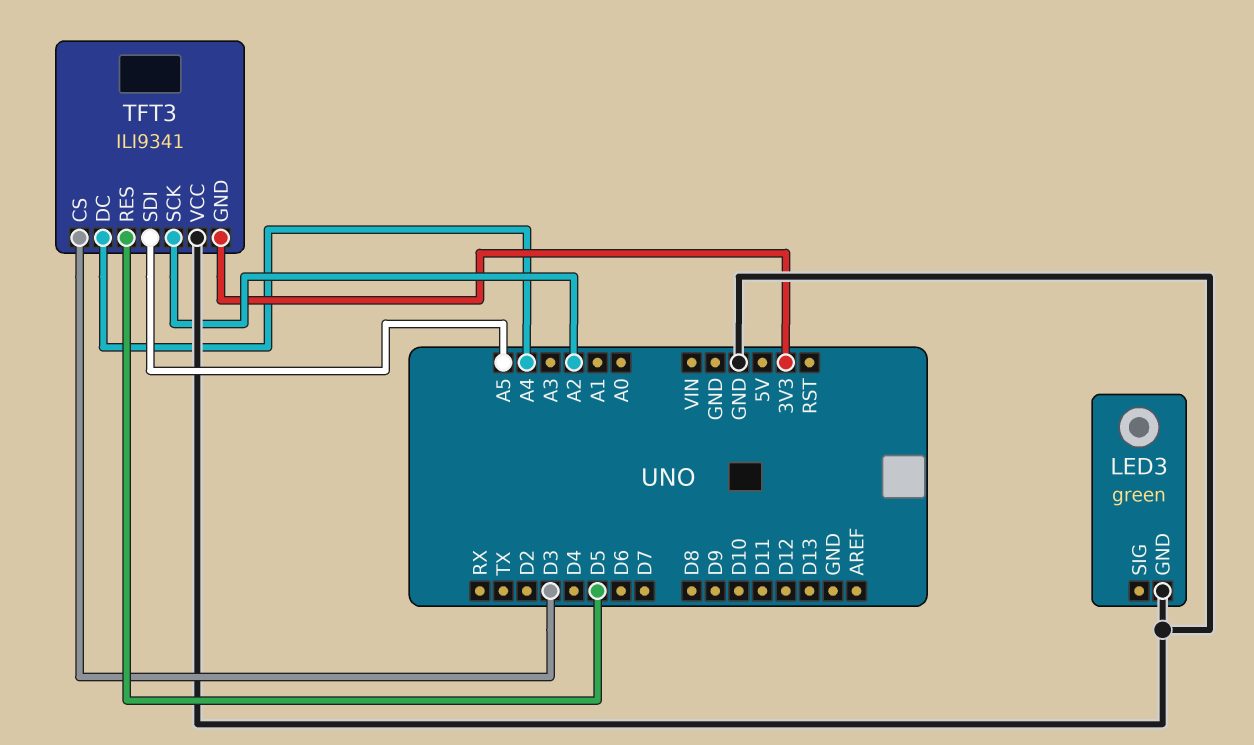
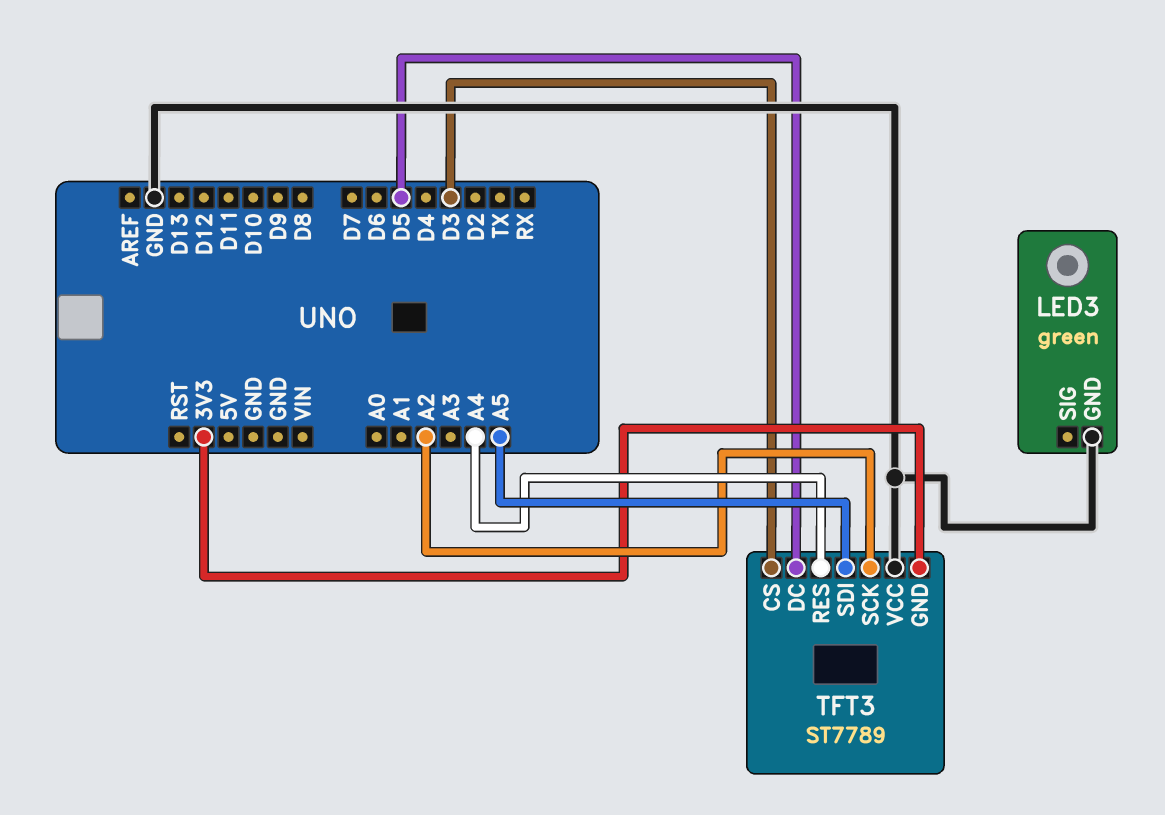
TFT3: ILI9341 -> ST7789
TFT3 pin DC: A4 -> D5
TFT3 pin RES: D5 -> A4

